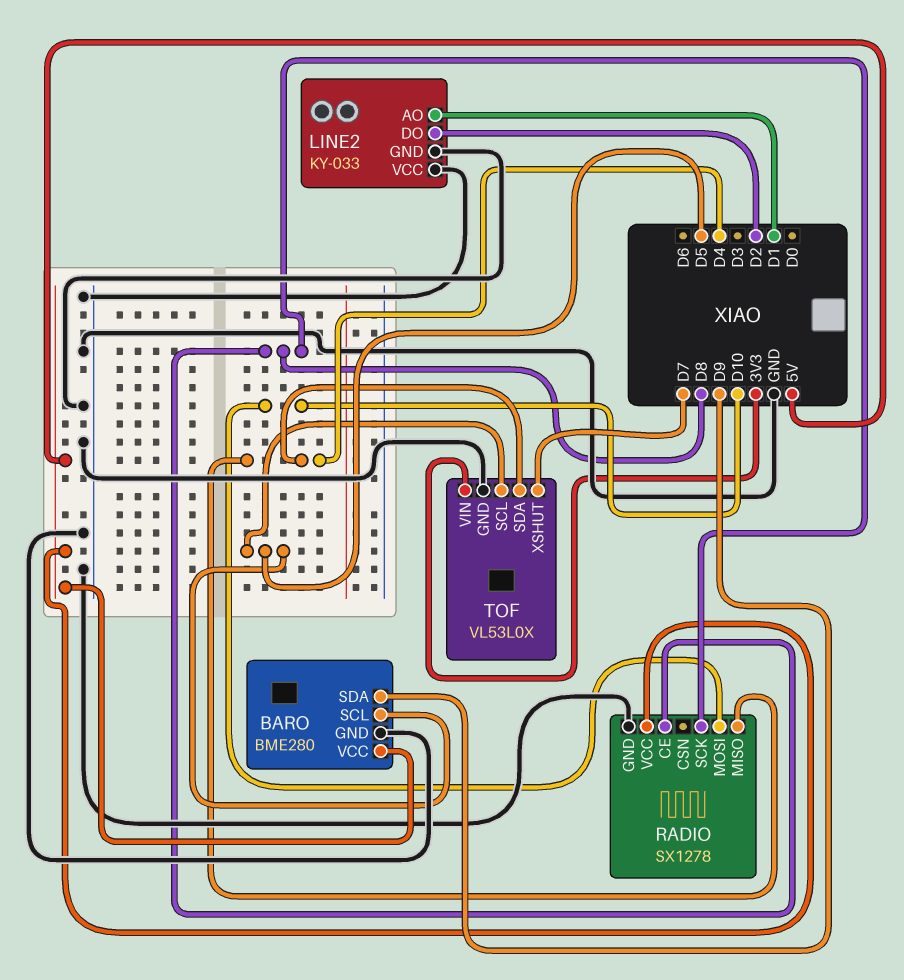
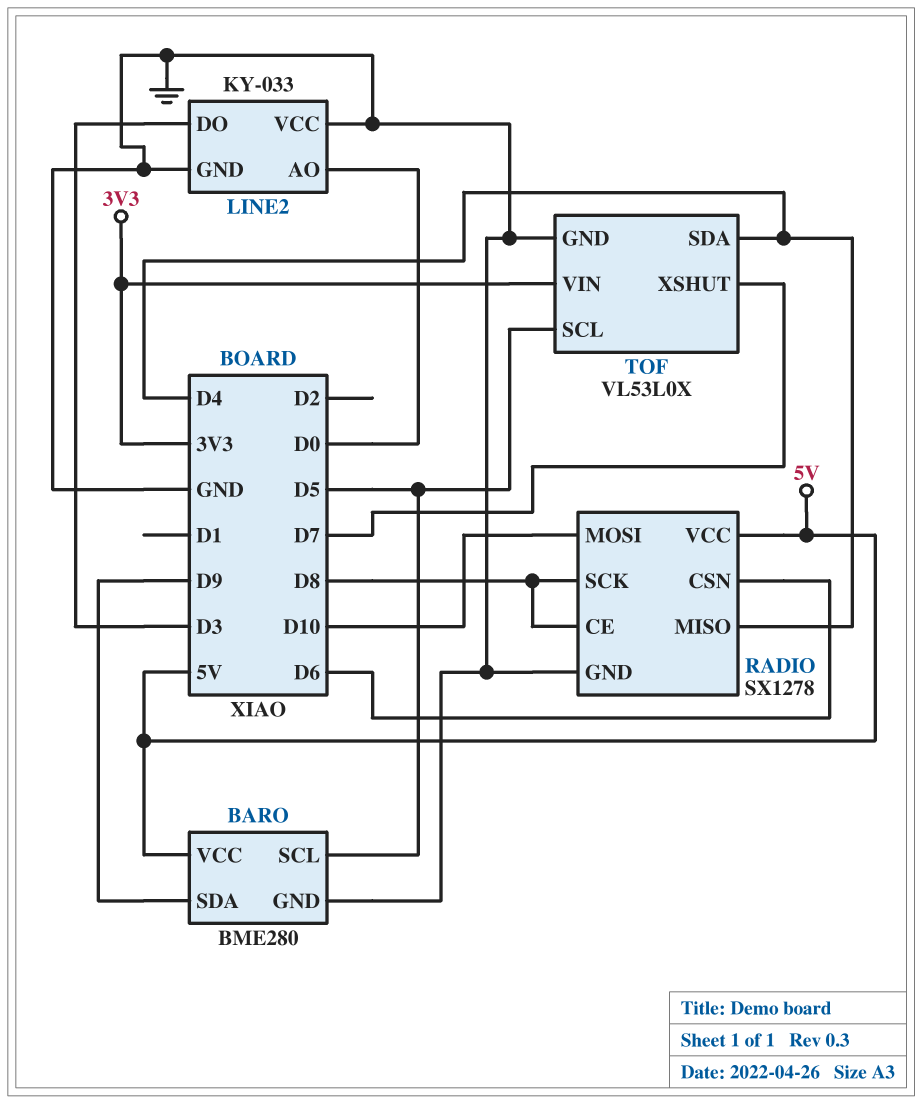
LINE2 pin AO: D1 -> D0
LINE2 pin DO: D2 -> D3
RADIO pin CSN: none -> D6

